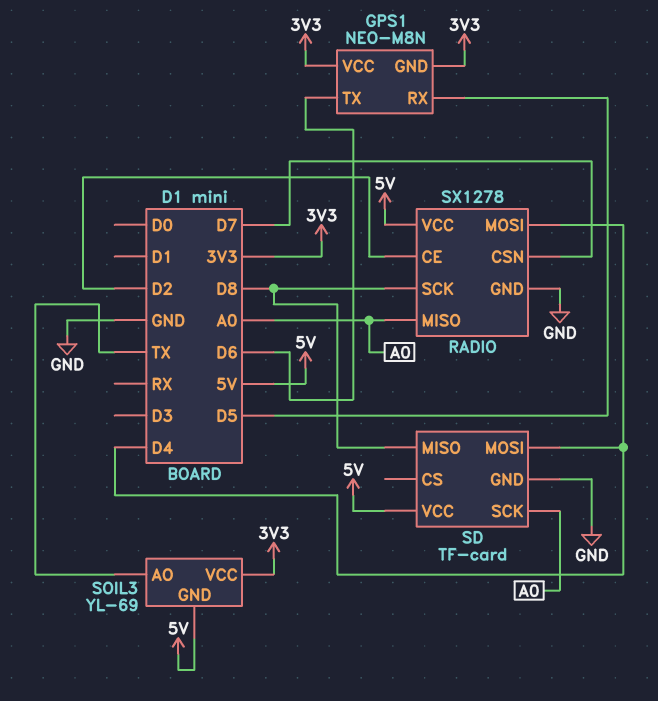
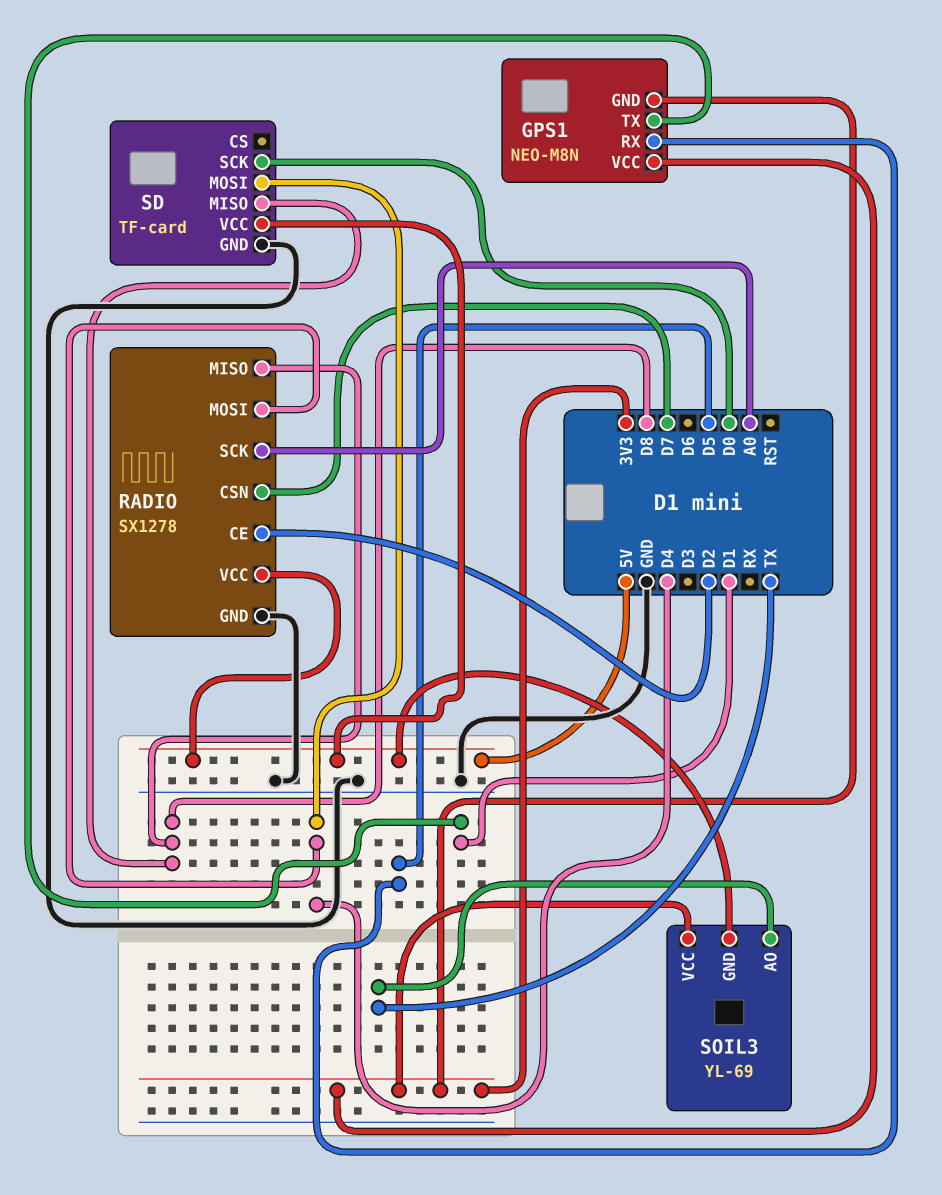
GPS1 pin TX: D6 -> D1
RADIO pin MISO: A0 -> D8
RADIO pin SCK: D8 -> A0
SD pin SCK: A0 -> D0

